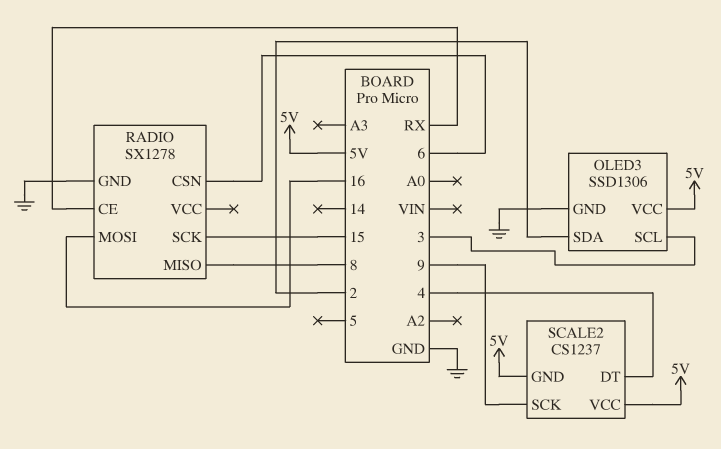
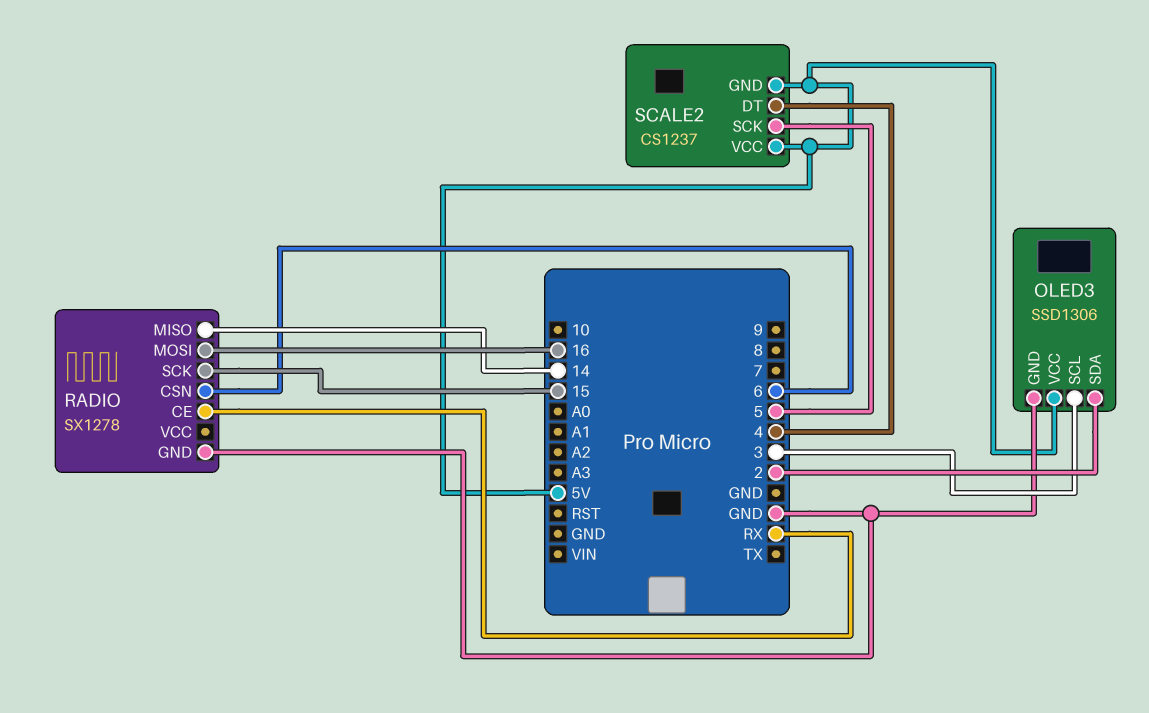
RADIO pin MISO: 8 -> 14
SCALE2 pin SCK: 9 -> 5

